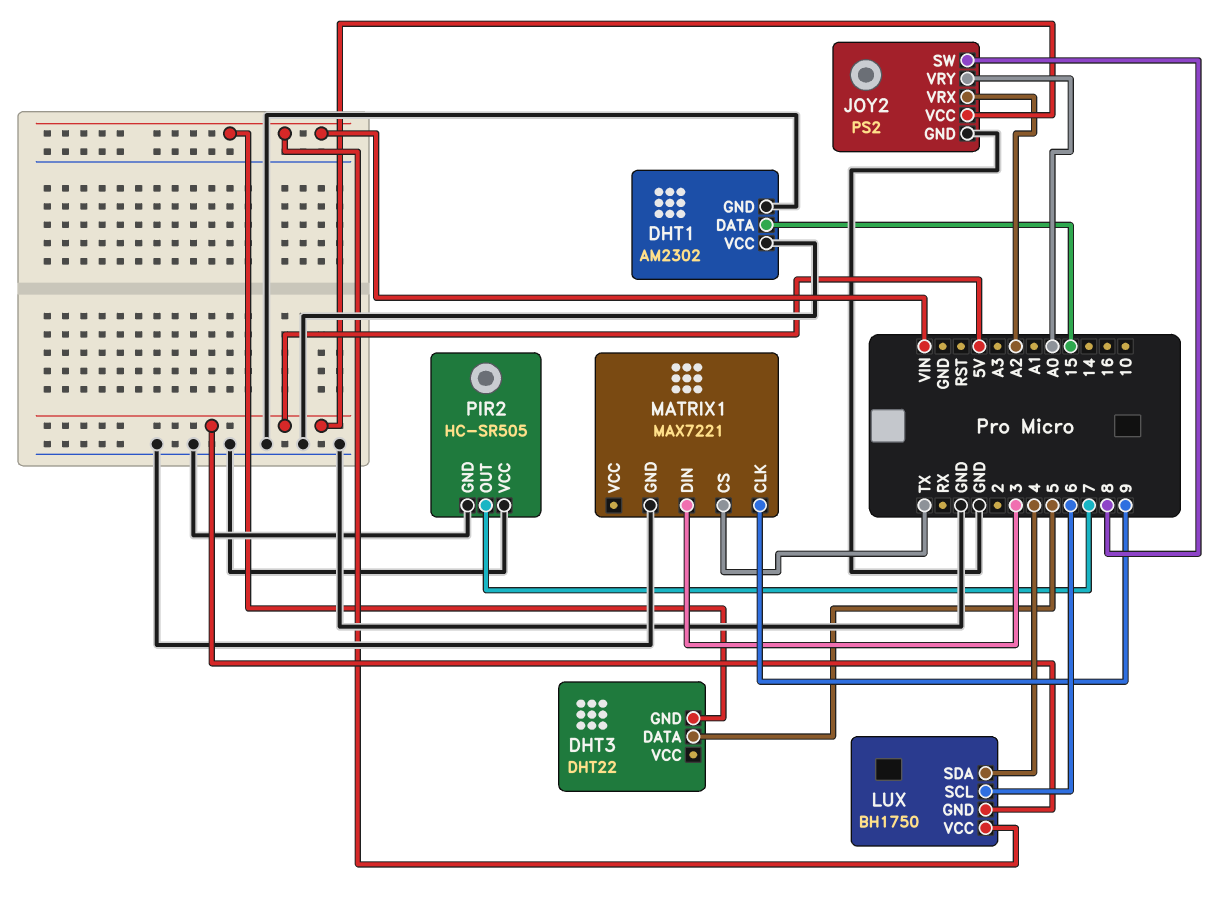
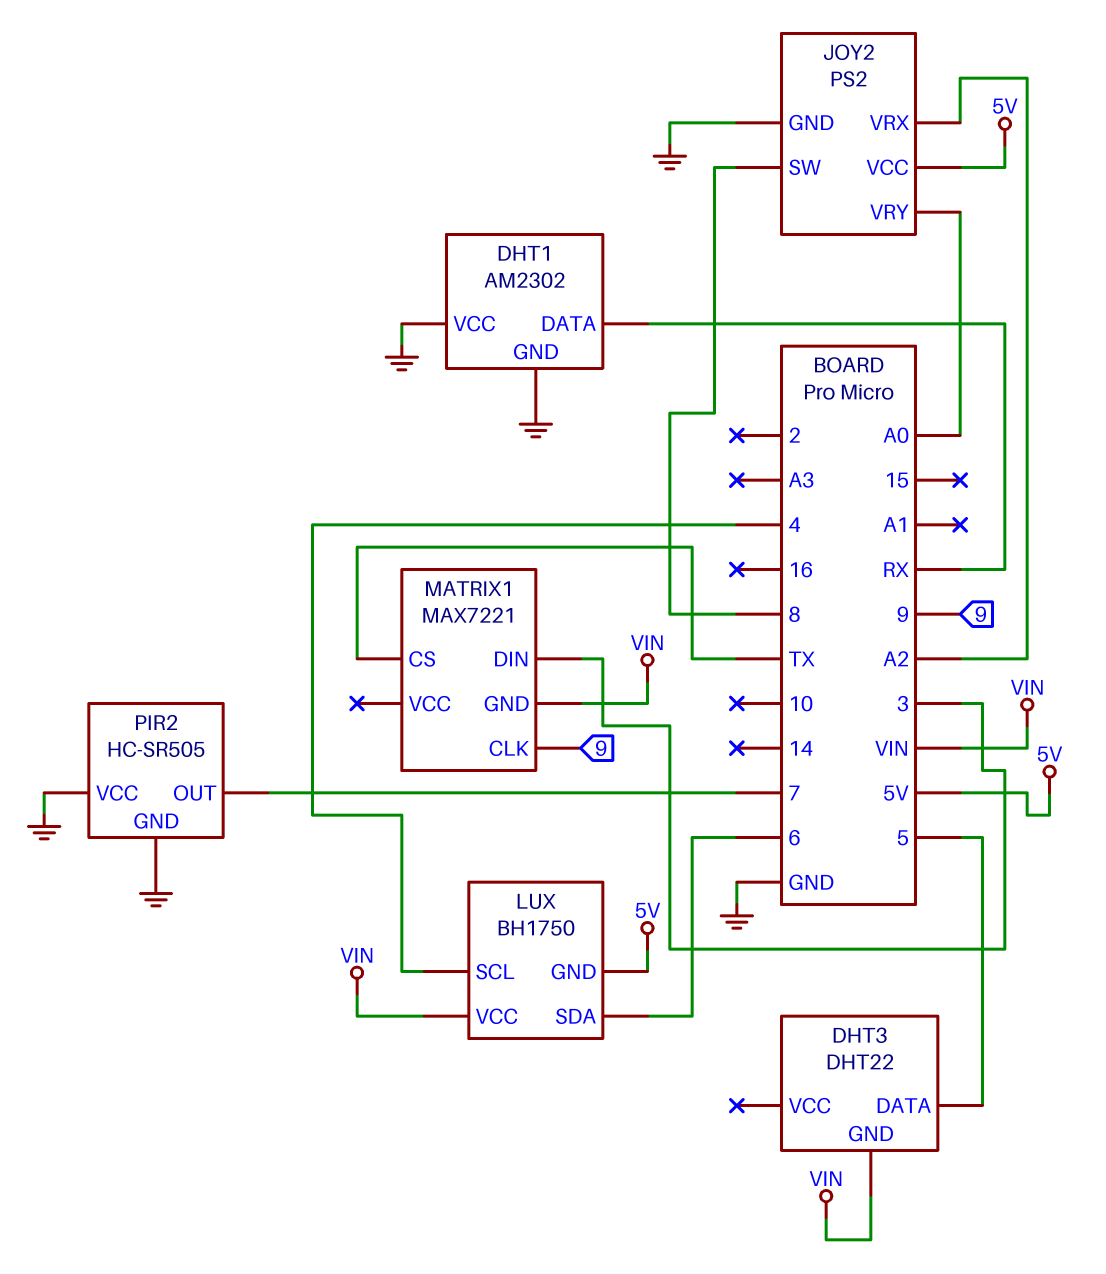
DHT1 pin DATA: 15 -> RX
LUX pin SCL: 6 -> 4
LUX pin SDA: 4 -> 6
MATRIX1 pin GND: GND -> VIN

